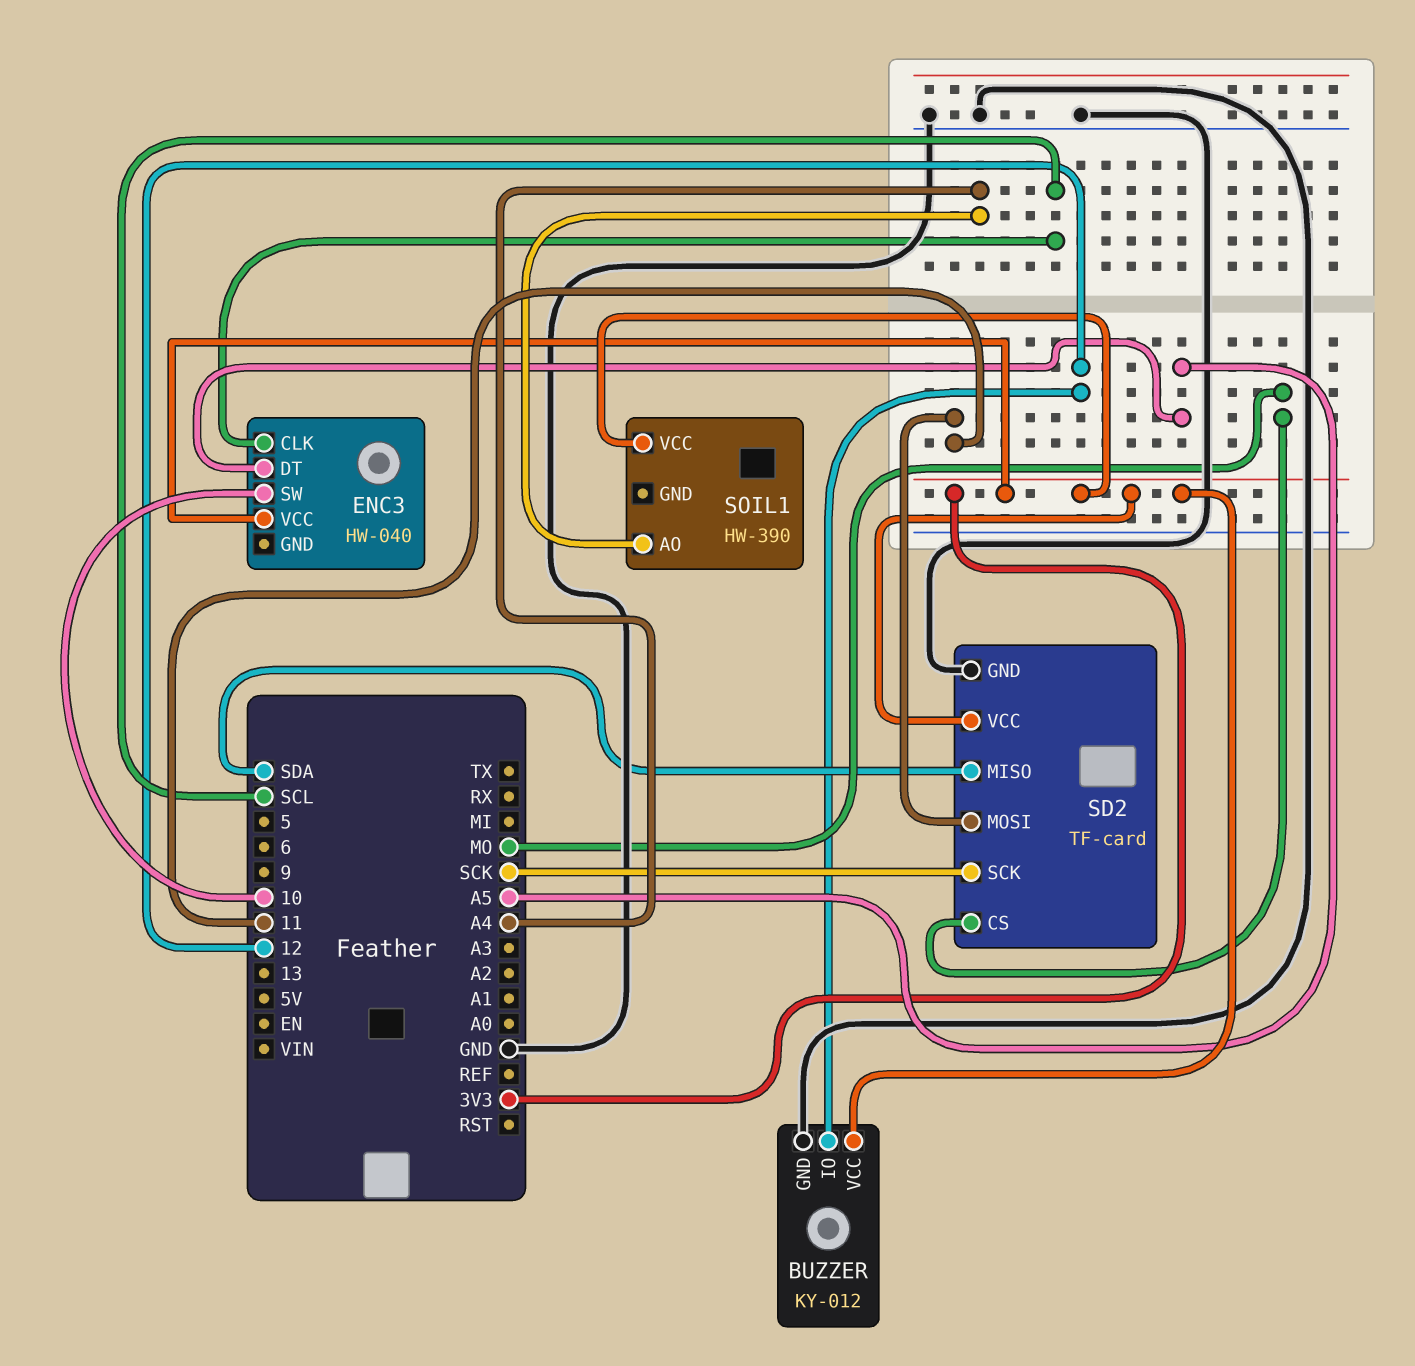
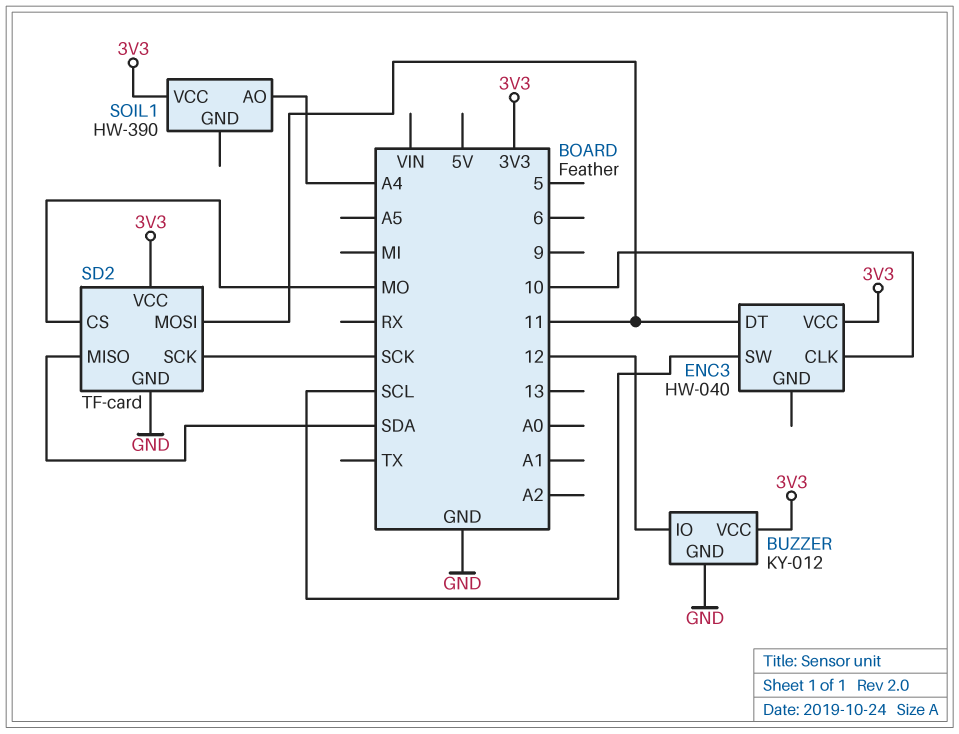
ENC3 pin CLK: SCL -> 10
ENC3 pin DT: A5 -> 11
ENC3 pin SW: 10 -> SCL

